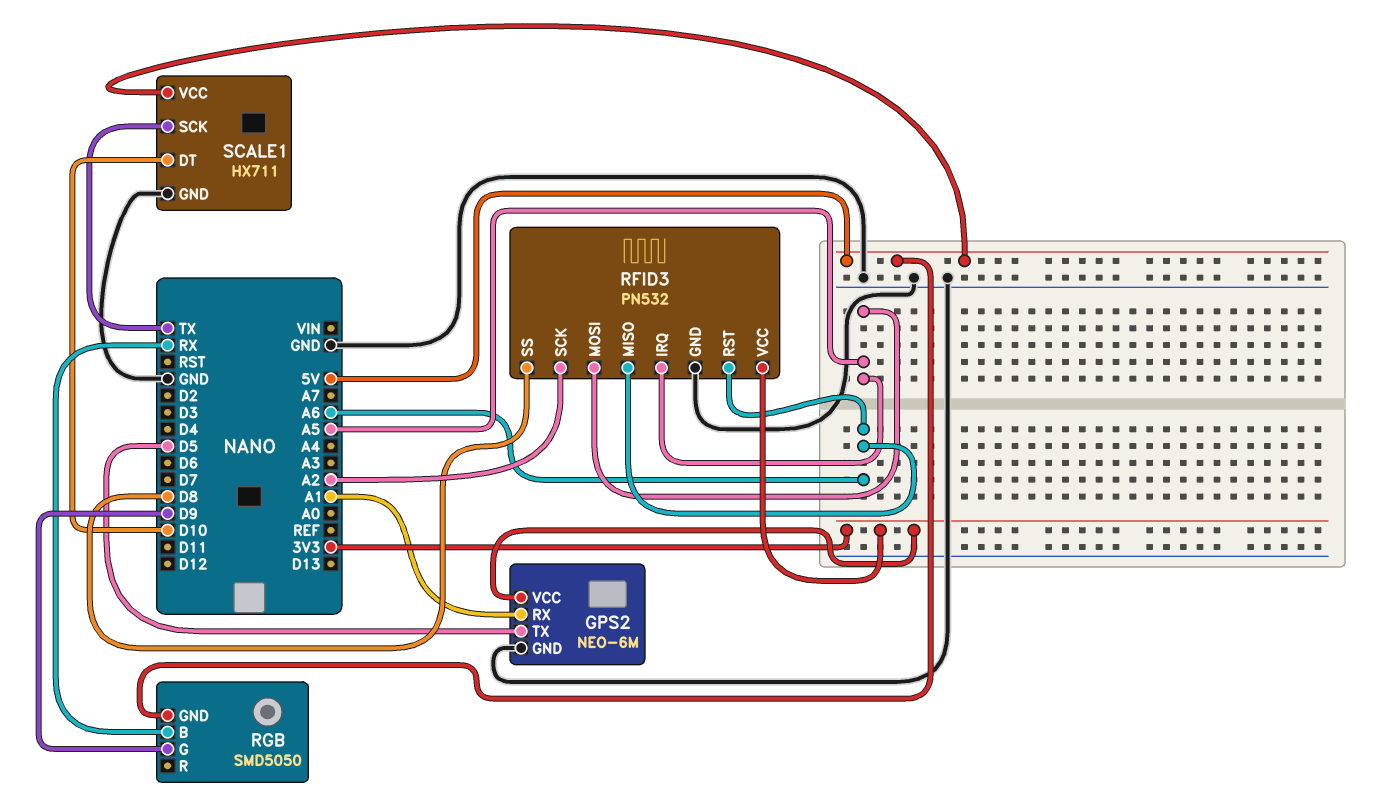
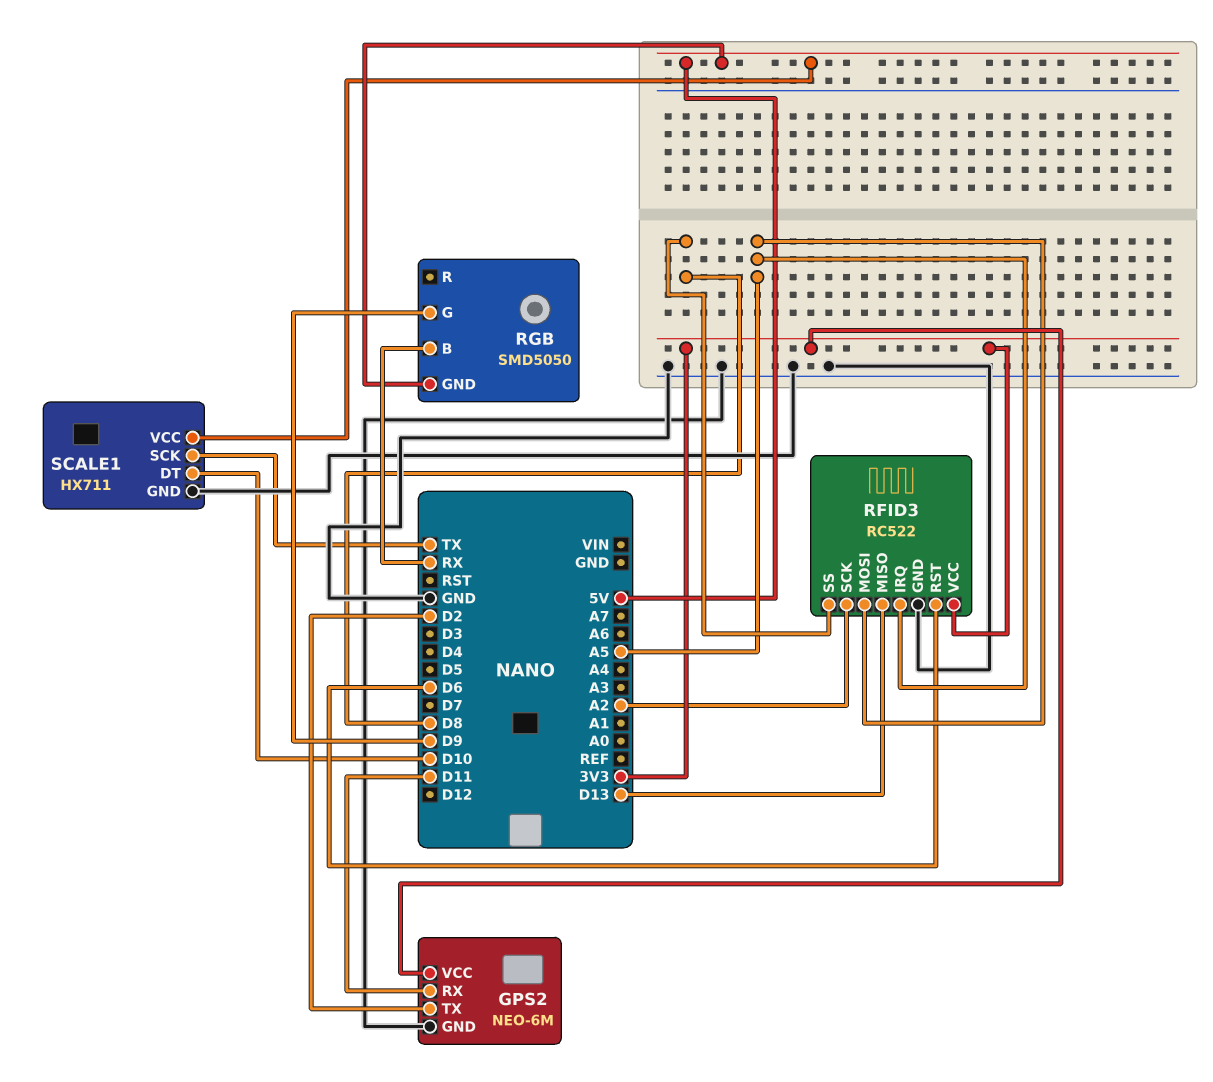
GPS2 pin RX: A1 -> D11
GPS2 pin TX: D5 -> D2
RFID3: PN532 -> RC522
RFID3 pin MISO: A6 -> D13
RFID3 pin RST: A6 -> D6

